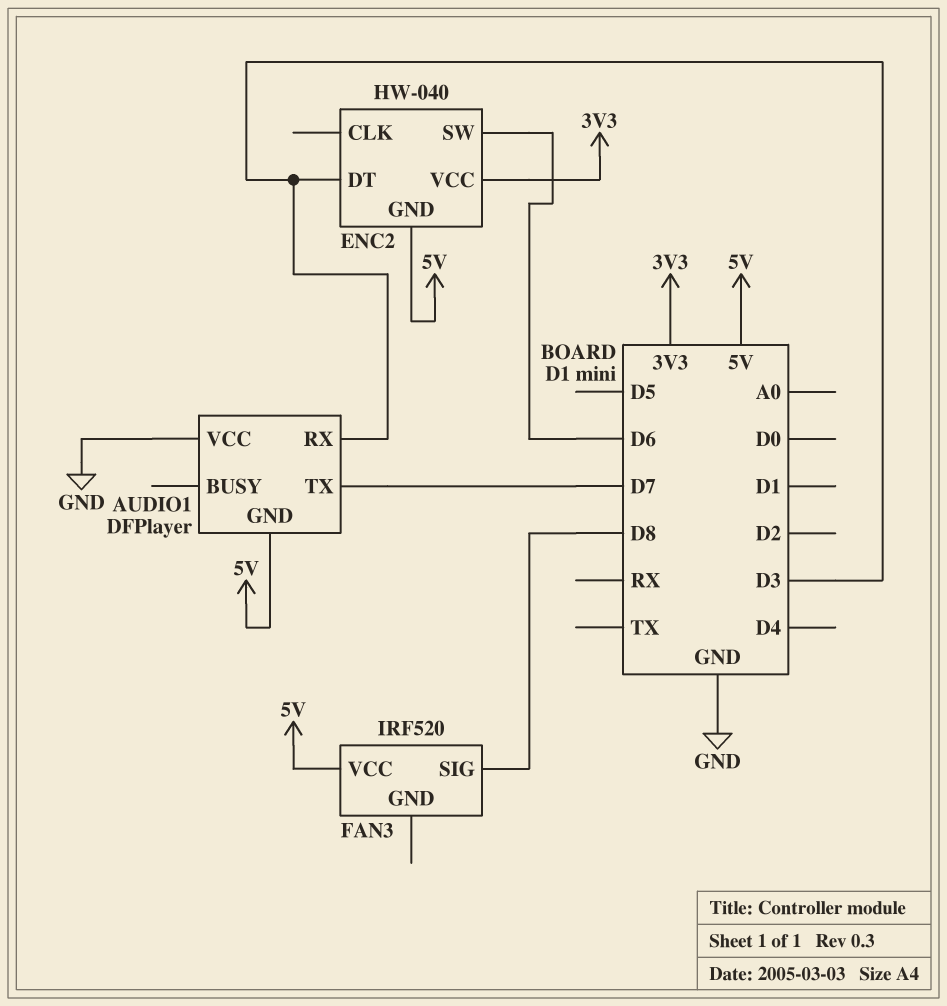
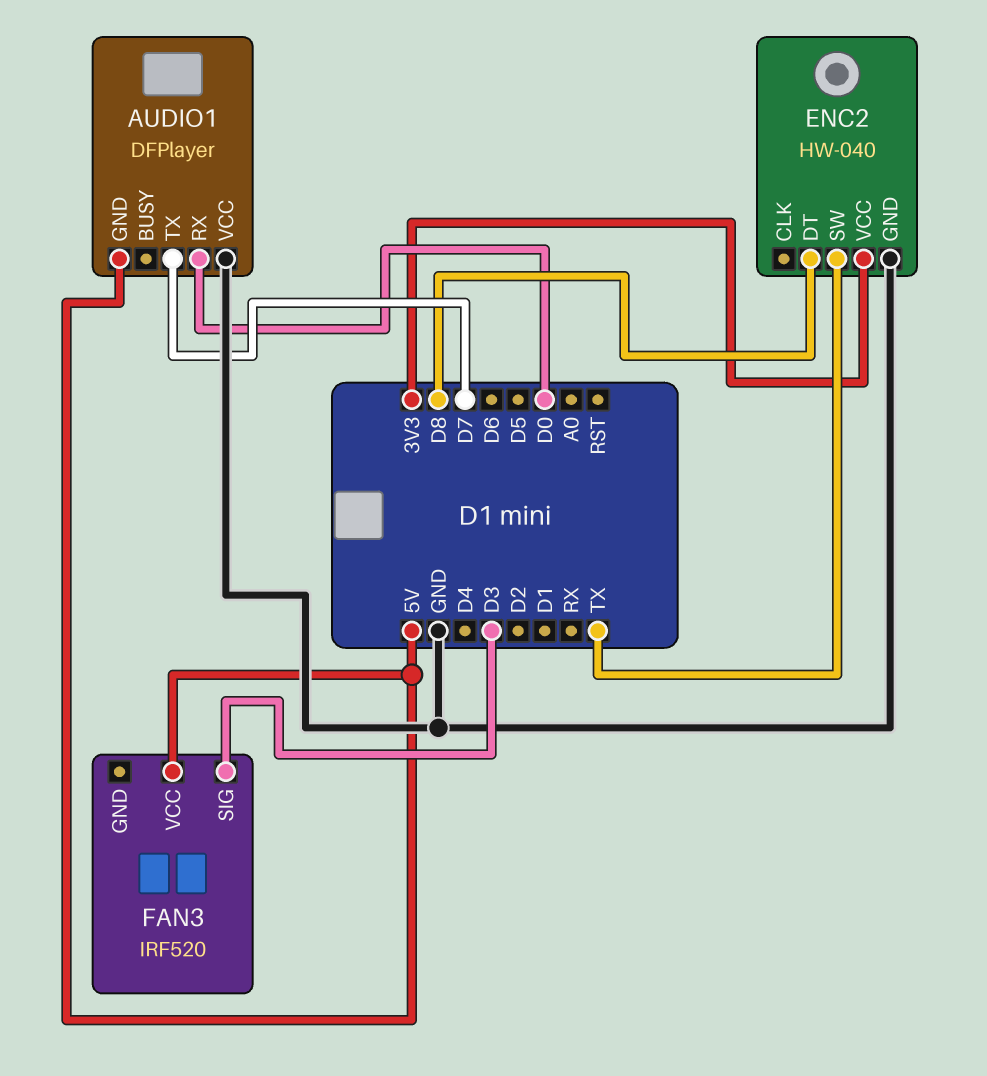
AUDIO1 pin RX: D3 -> D0
ENC2 pin DT: D3 -> D8
ENC2 pin GND: 5V -> GND
ENC2 pin SW: D6 -> TX
FAN3 pin SIG: D8 -> D3

